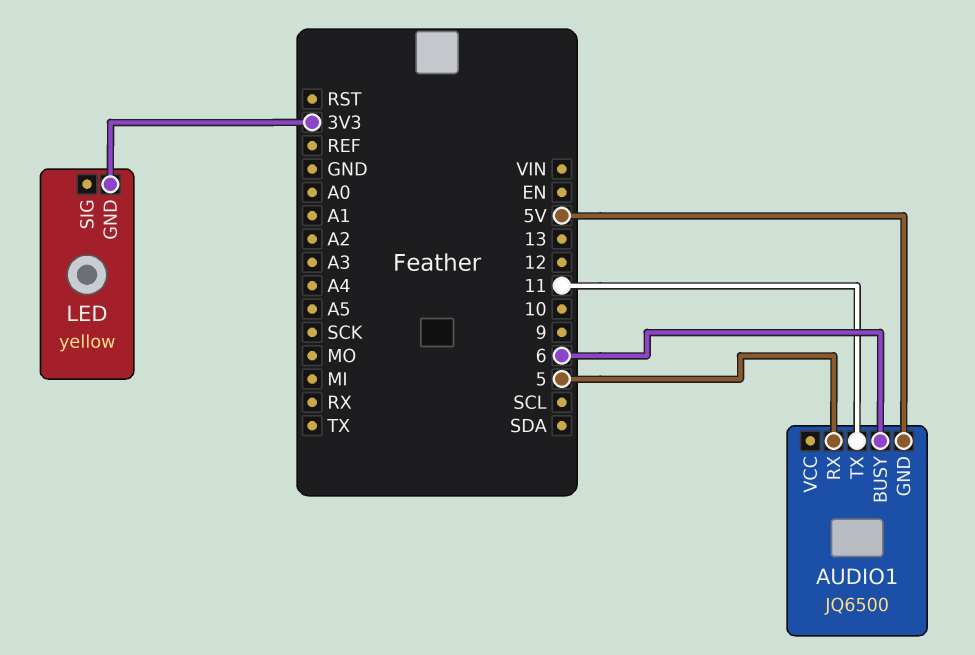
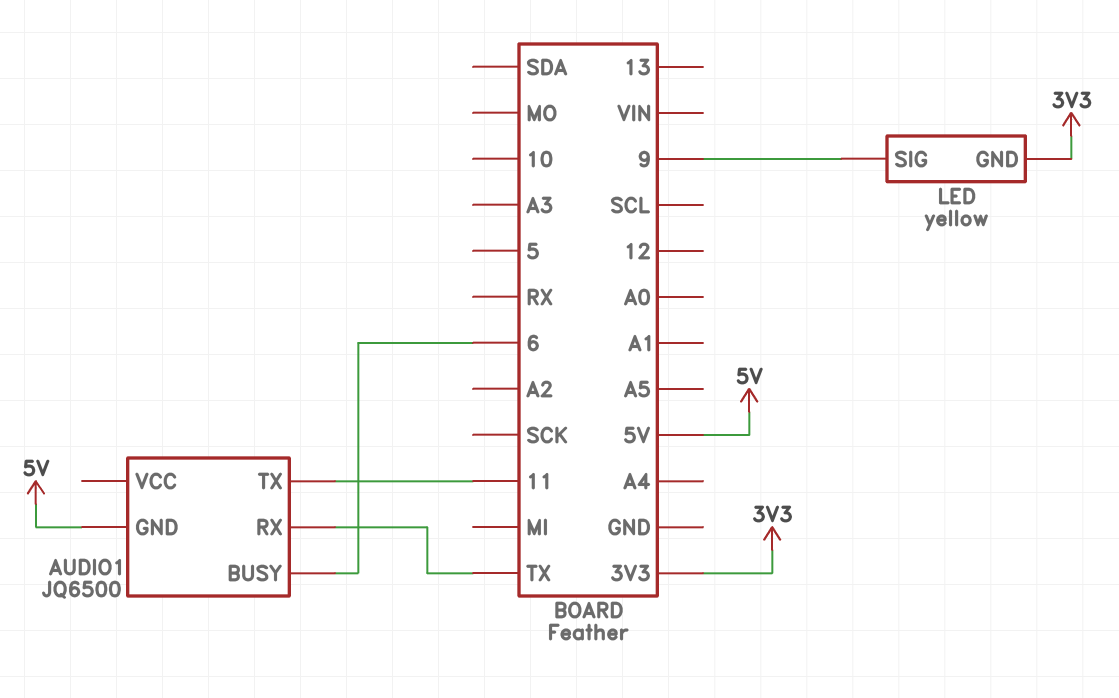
AUDIO1 pin RX: 5 -> TX
LED pin SIG: none -> 9

